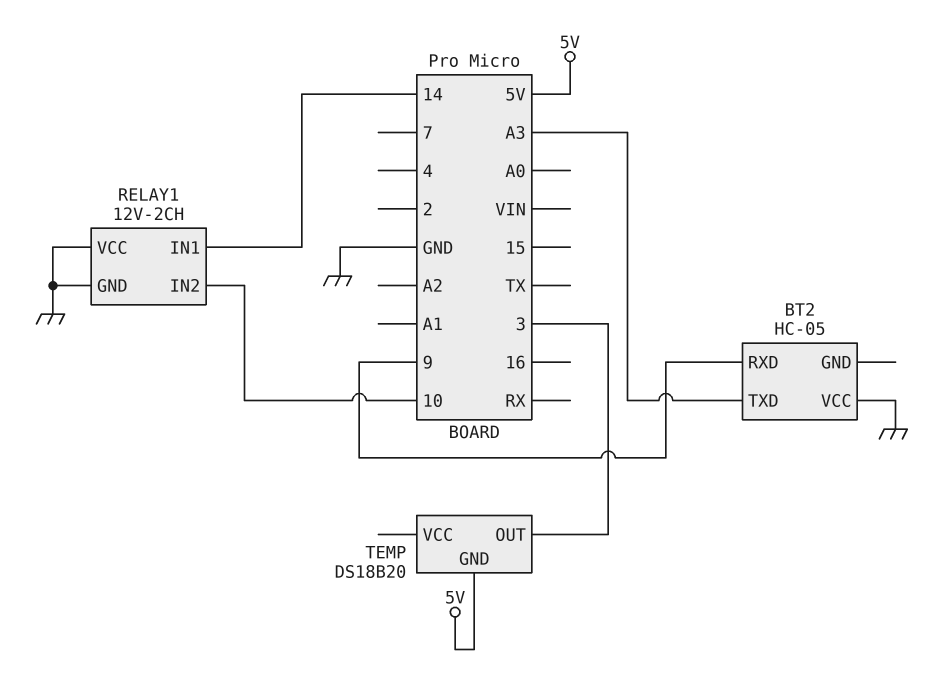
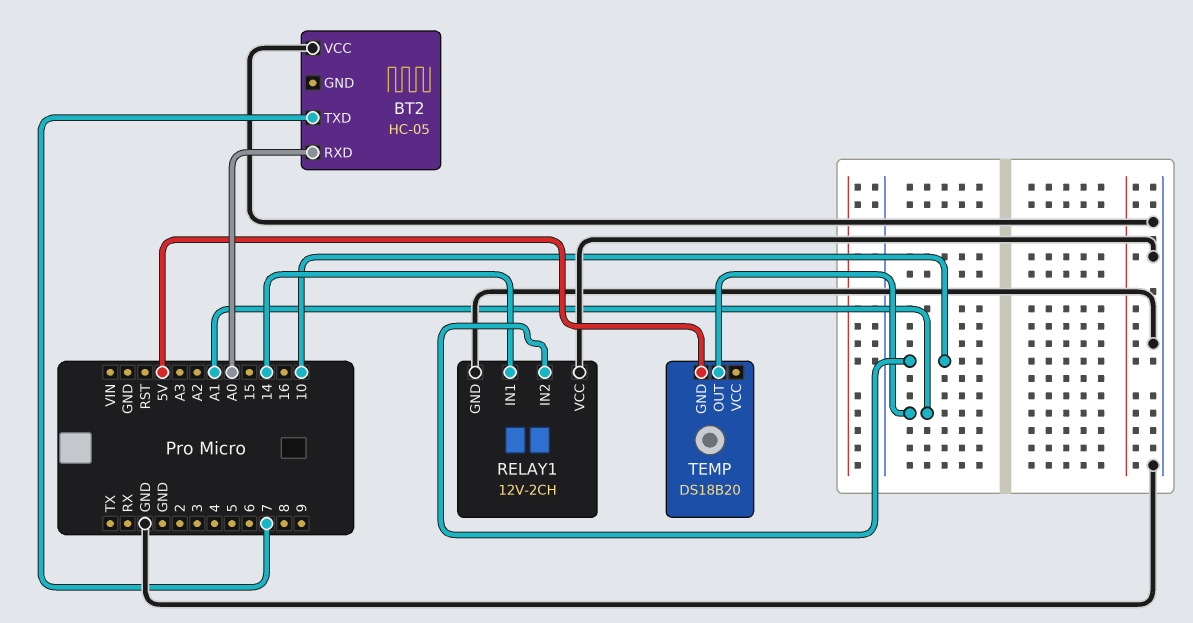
BT2 pin RXD: 9 -> A0
BT2 pin TXD: A3 -> 7
TEMP pin OUT: 3 -> A1

